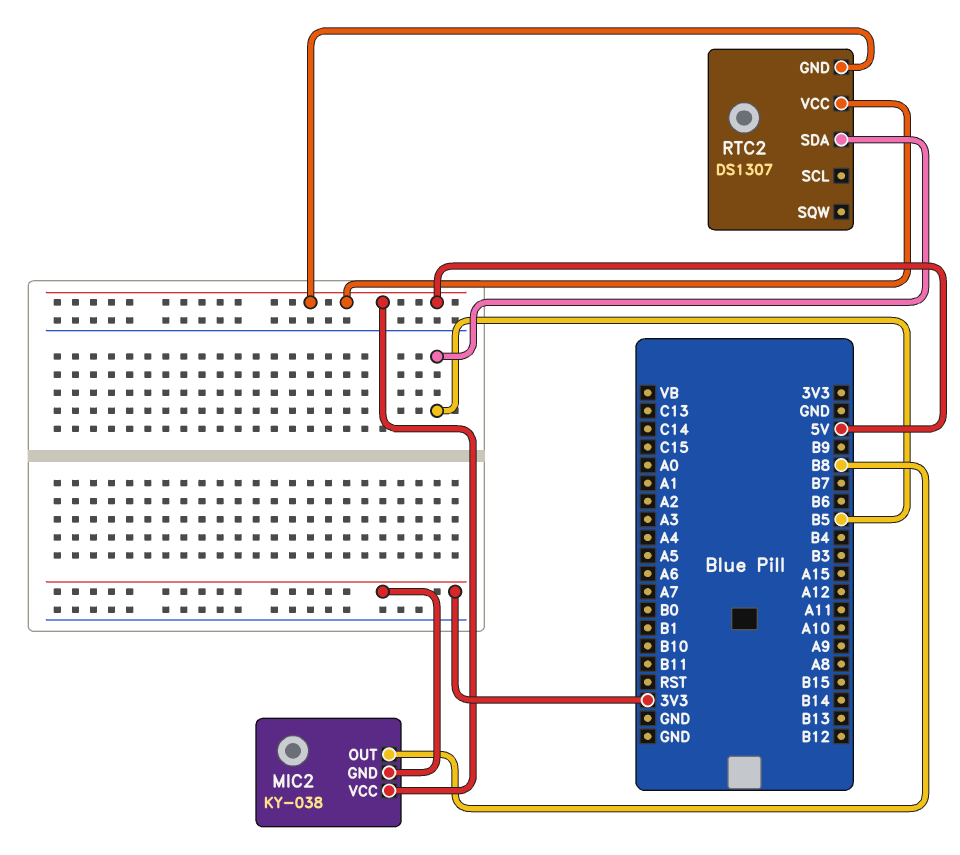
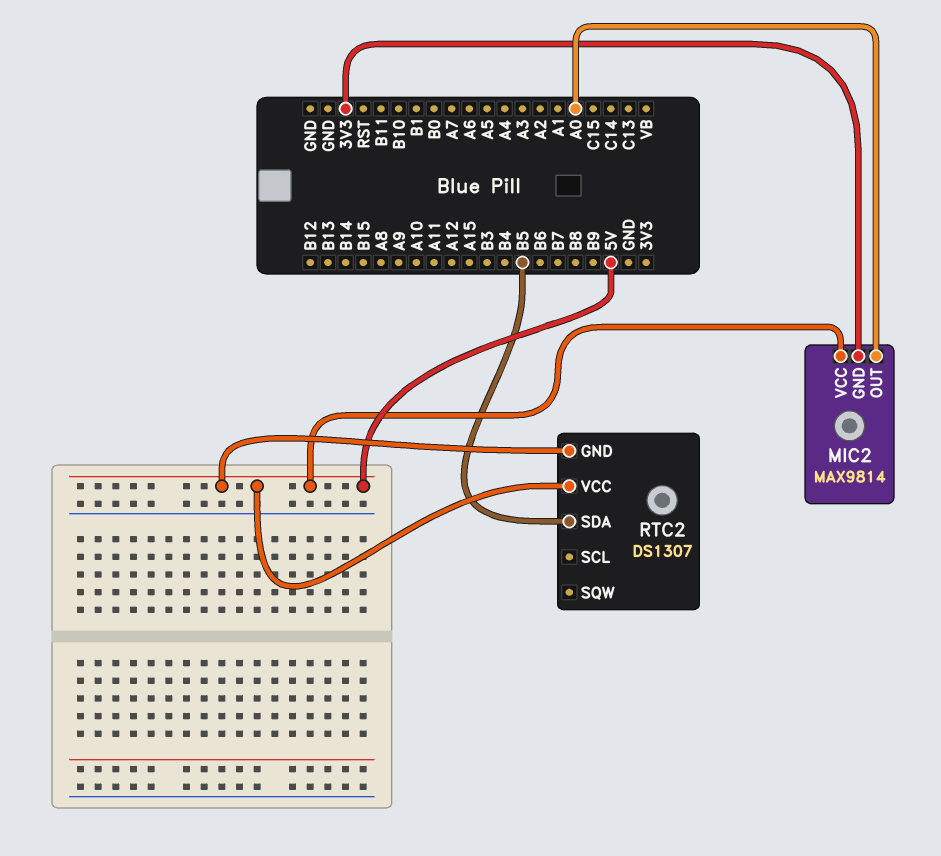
MIC2: KY-038 -> MAX9814
MIC2 pin OUT: B8 -> A0

